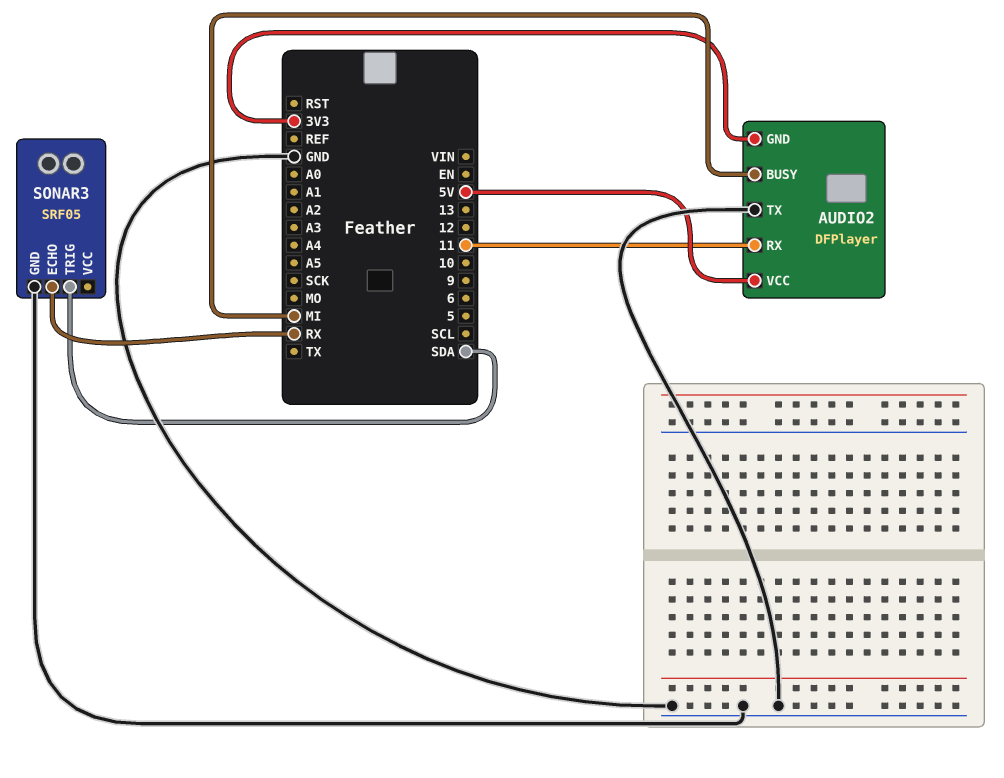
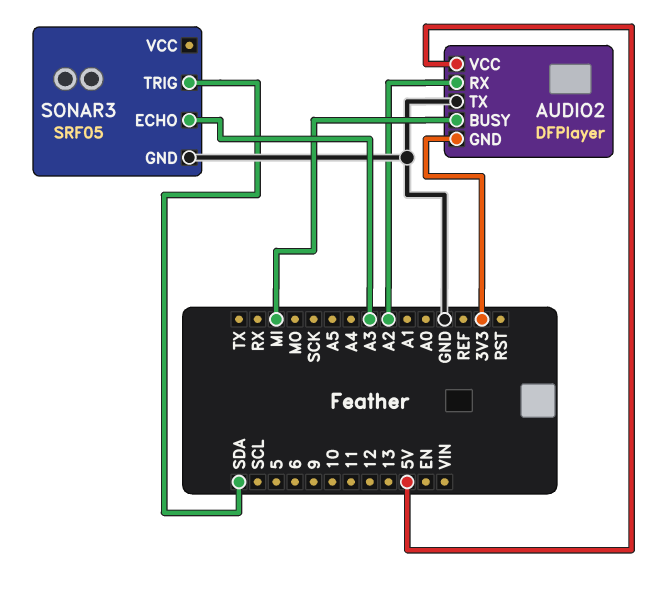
AUDIO2 pin RX: 11 -> A2
SONAR3 pin ECHO: RX -> A3

